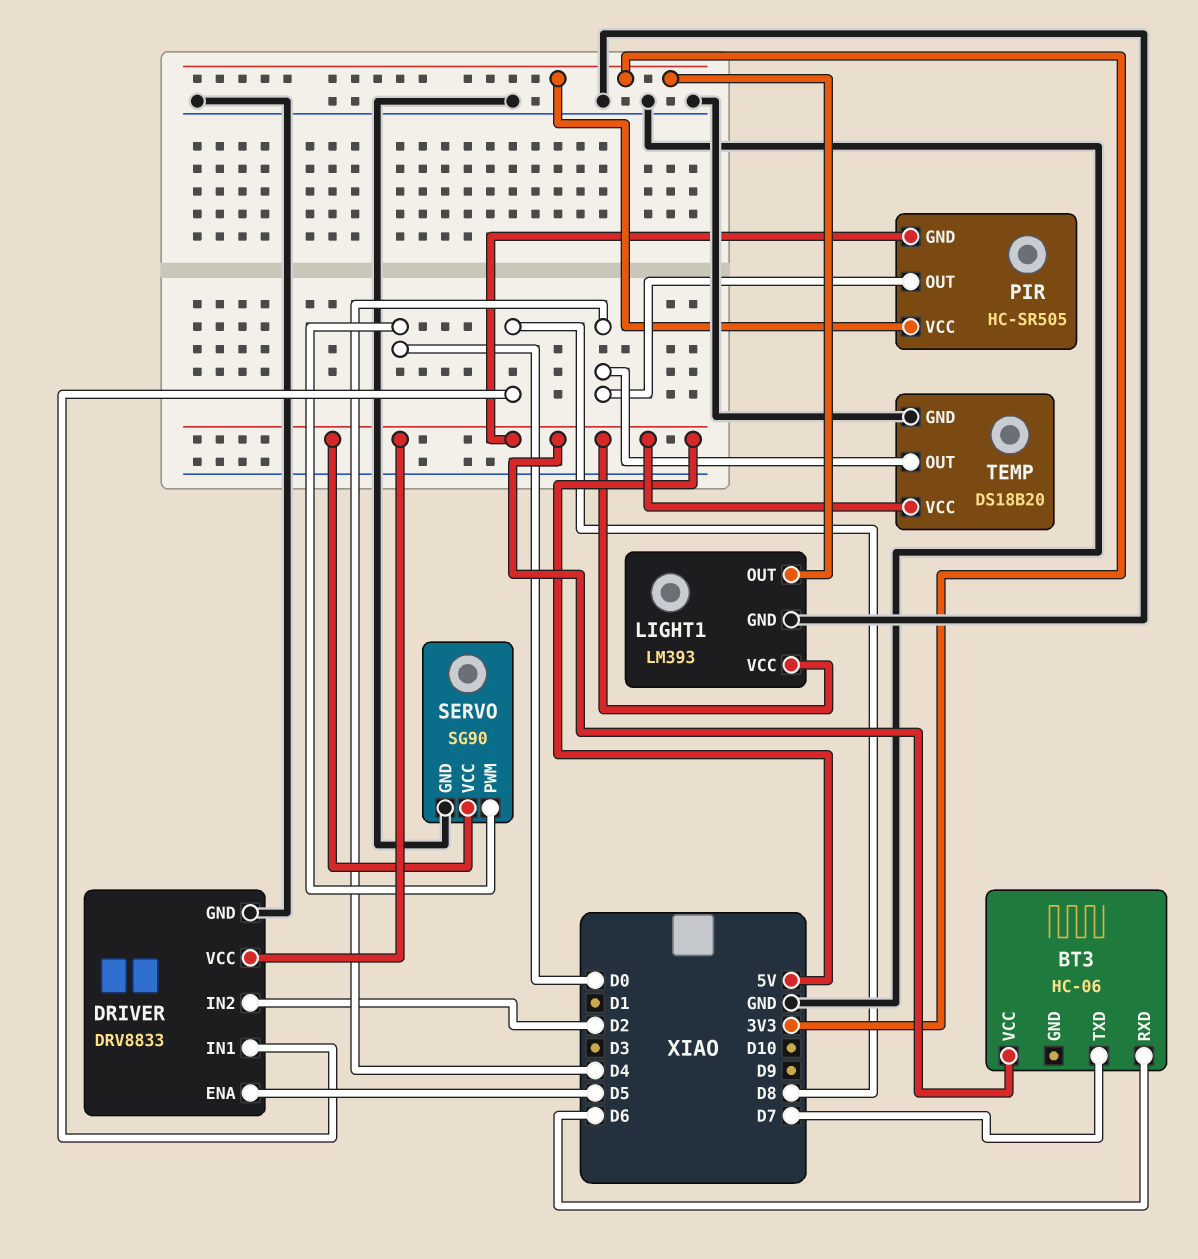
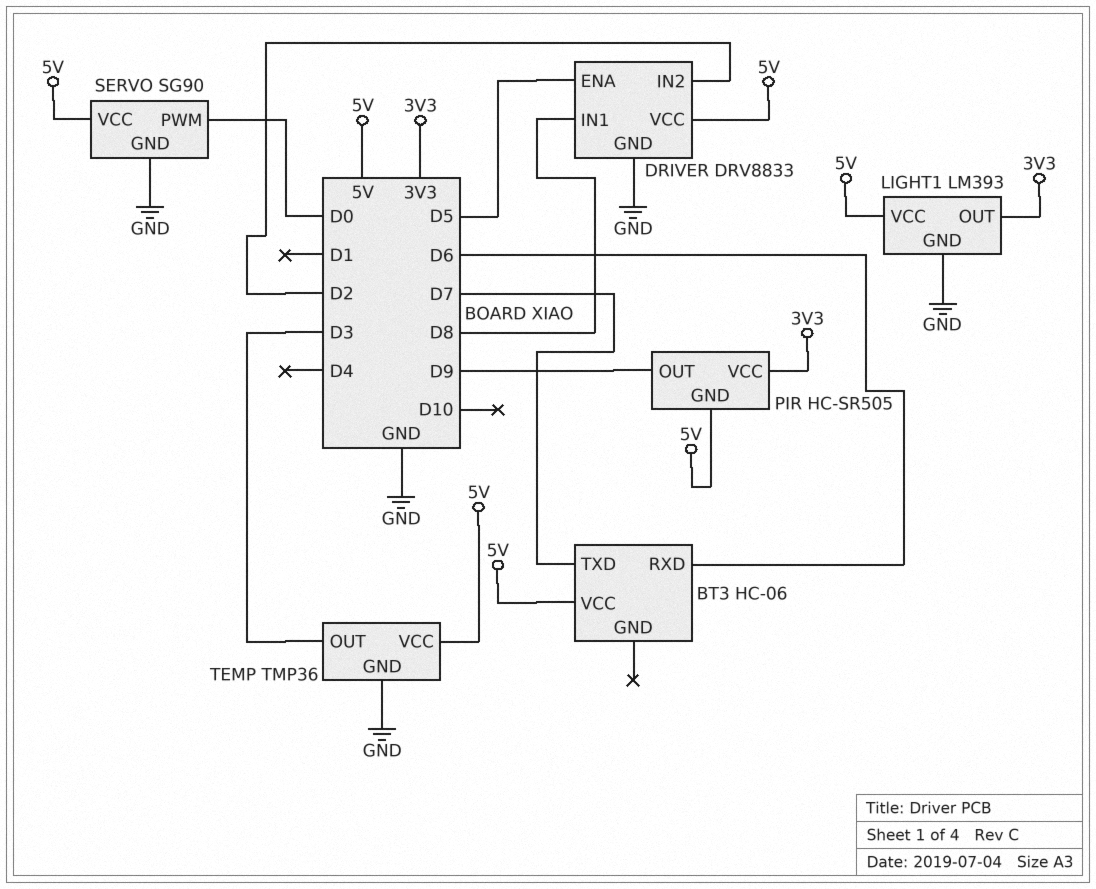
PIR pin OUT: D4 -> D9
TEMP: DS18B20 -> TMP36
TEMP pin OUT: D4 -> D3

